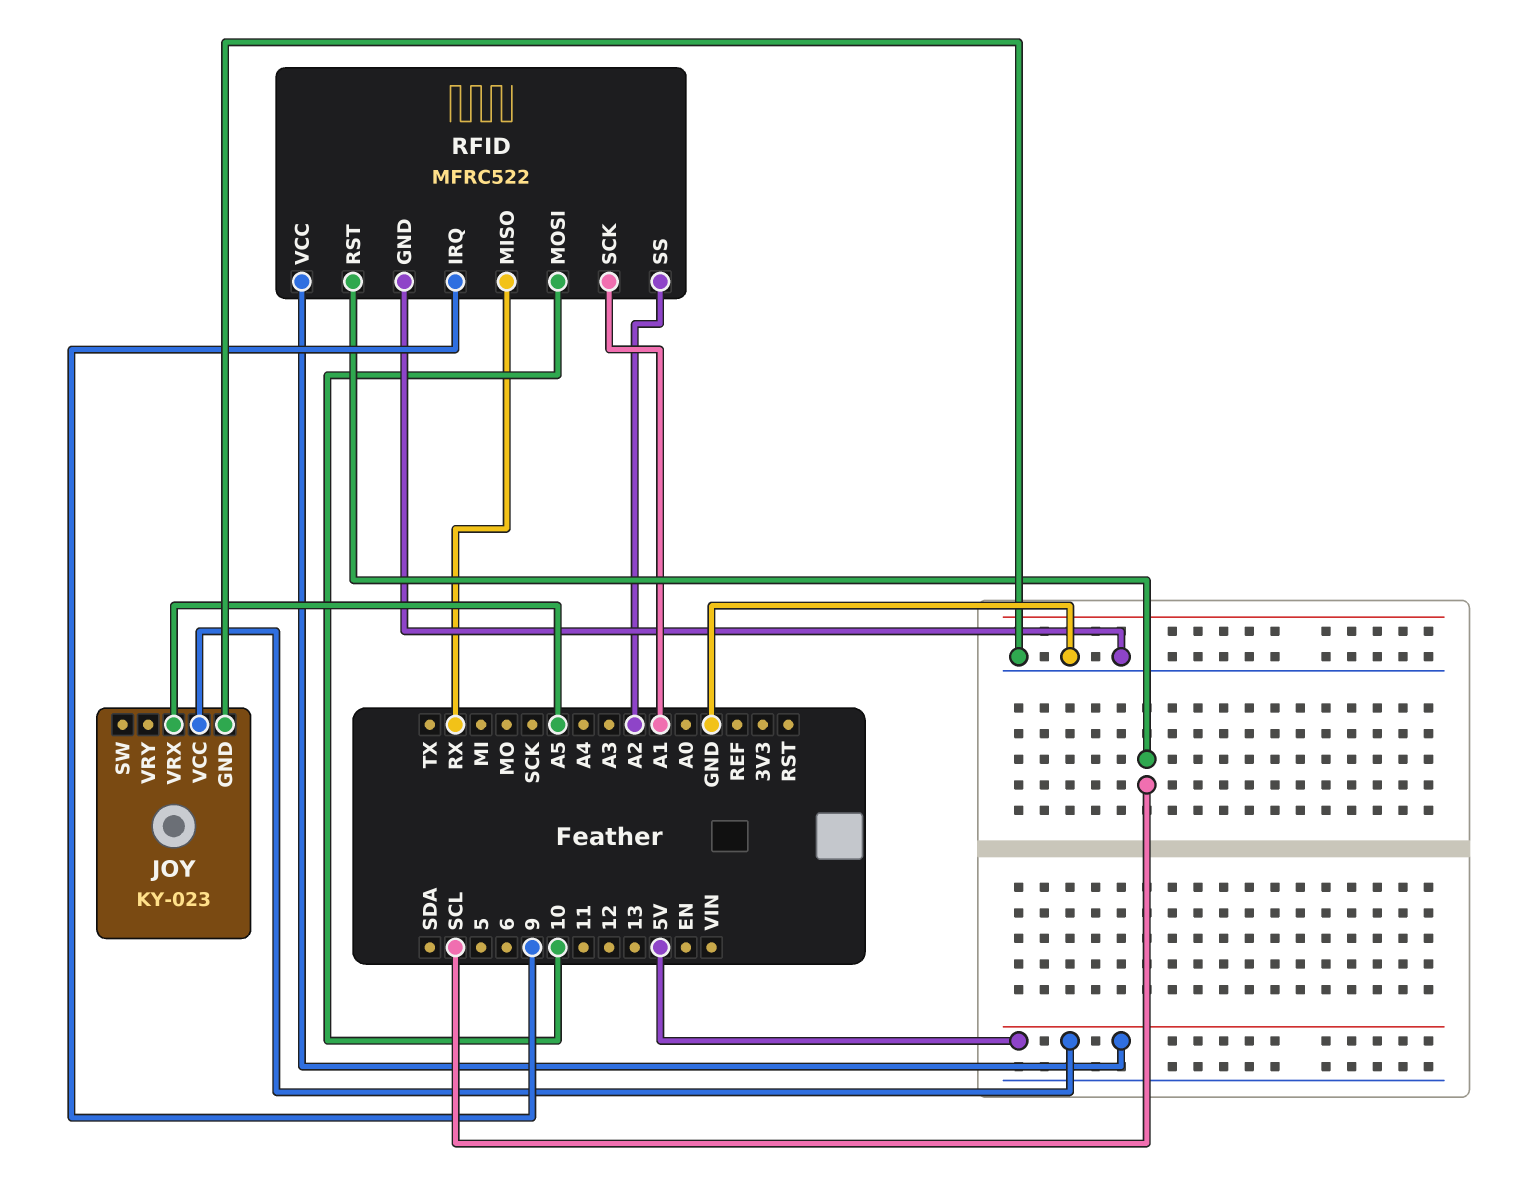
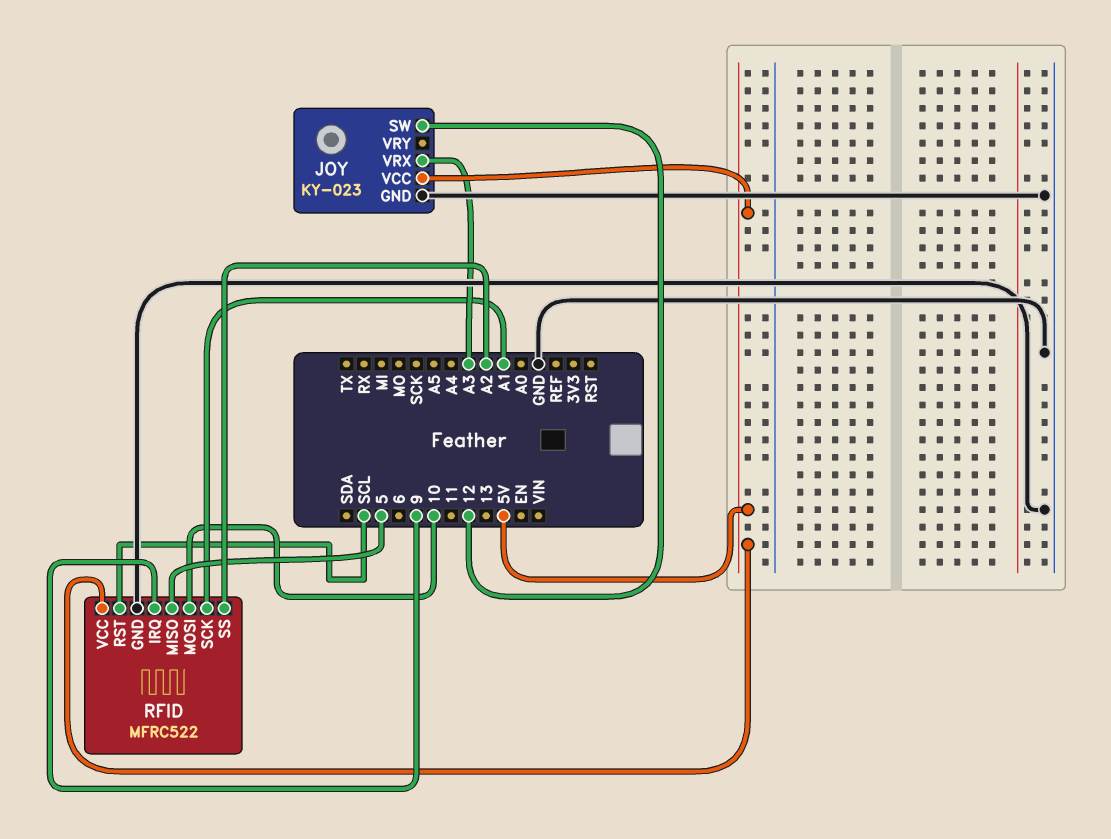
JOY pin SW: none -> 12
JOY pin VRX: A5 -> A3
RFID pin MISO: RX -> 5

